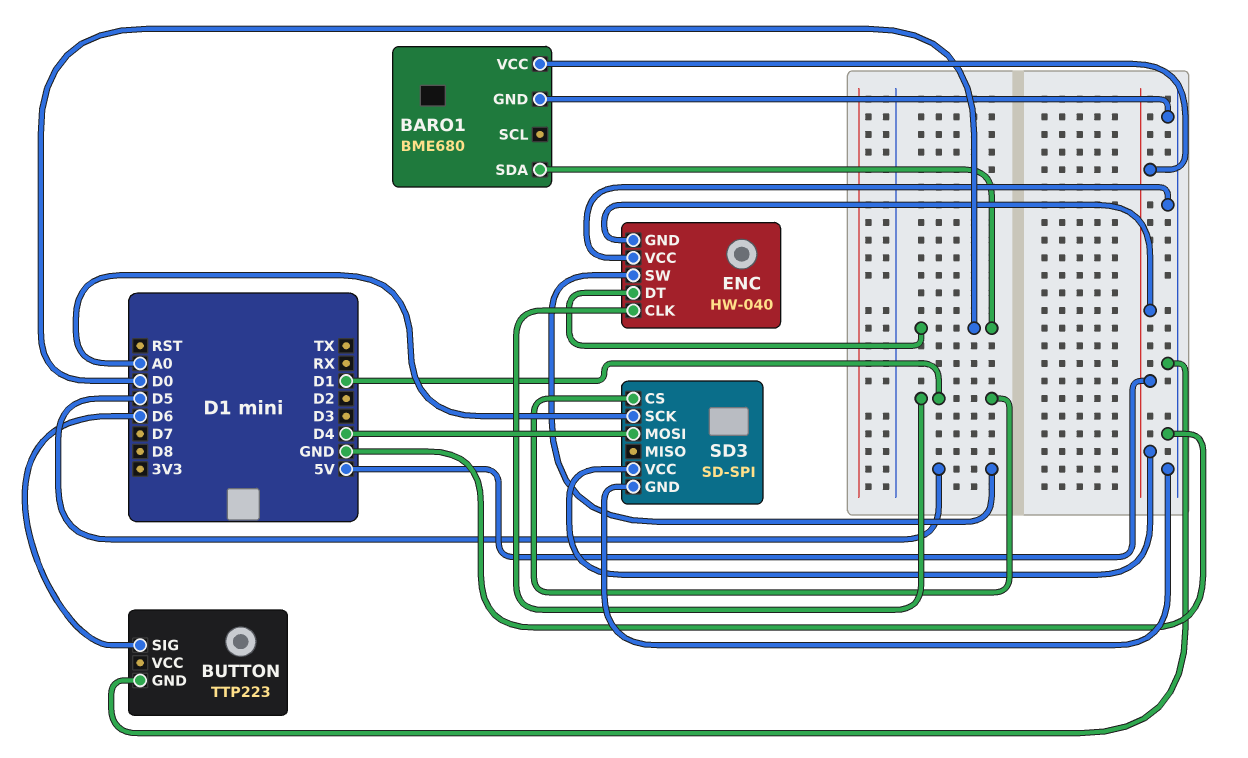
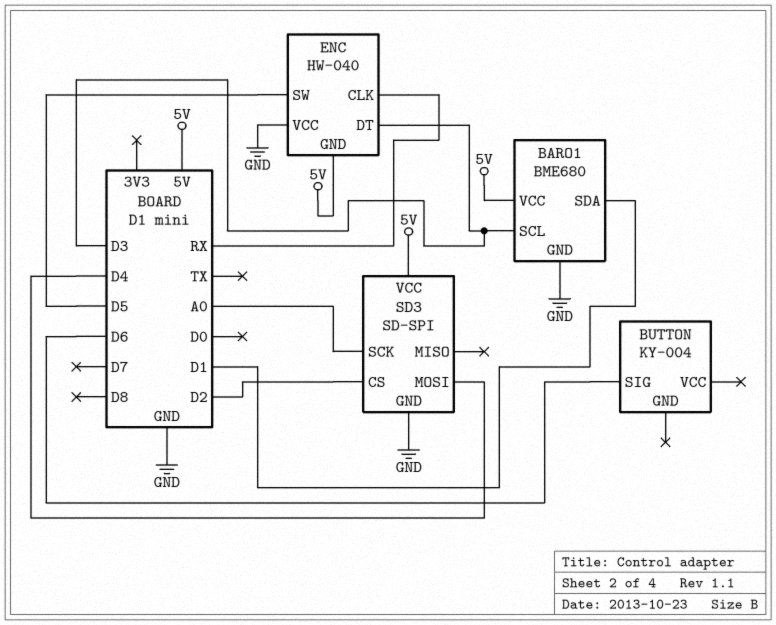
BARO1 pin SCL: none -> D3
BARO1 pin SDA: D0 -> D1
BUTTON: TTP223 -> KY-004
BUTTON pin GND: GND -> none
ENC pin CLK: D1 -> RX
ENC pin DT: D0 -> D3
SD3 pin CS: D1 -> D2

